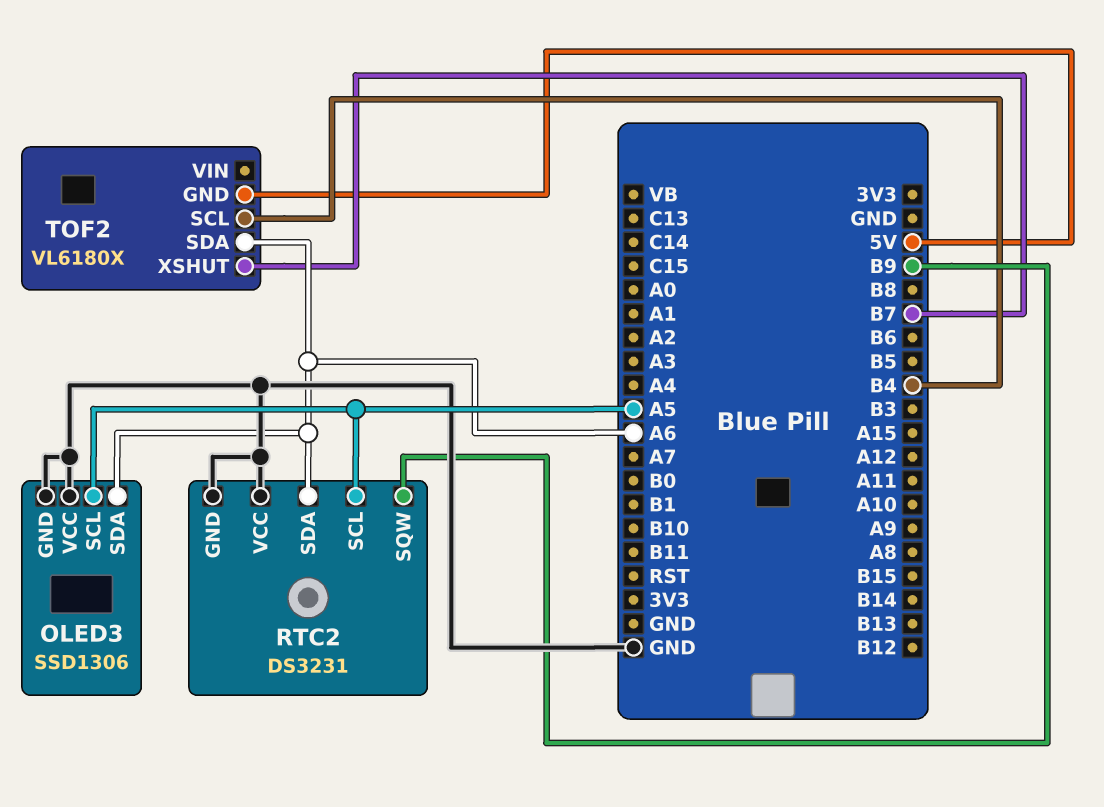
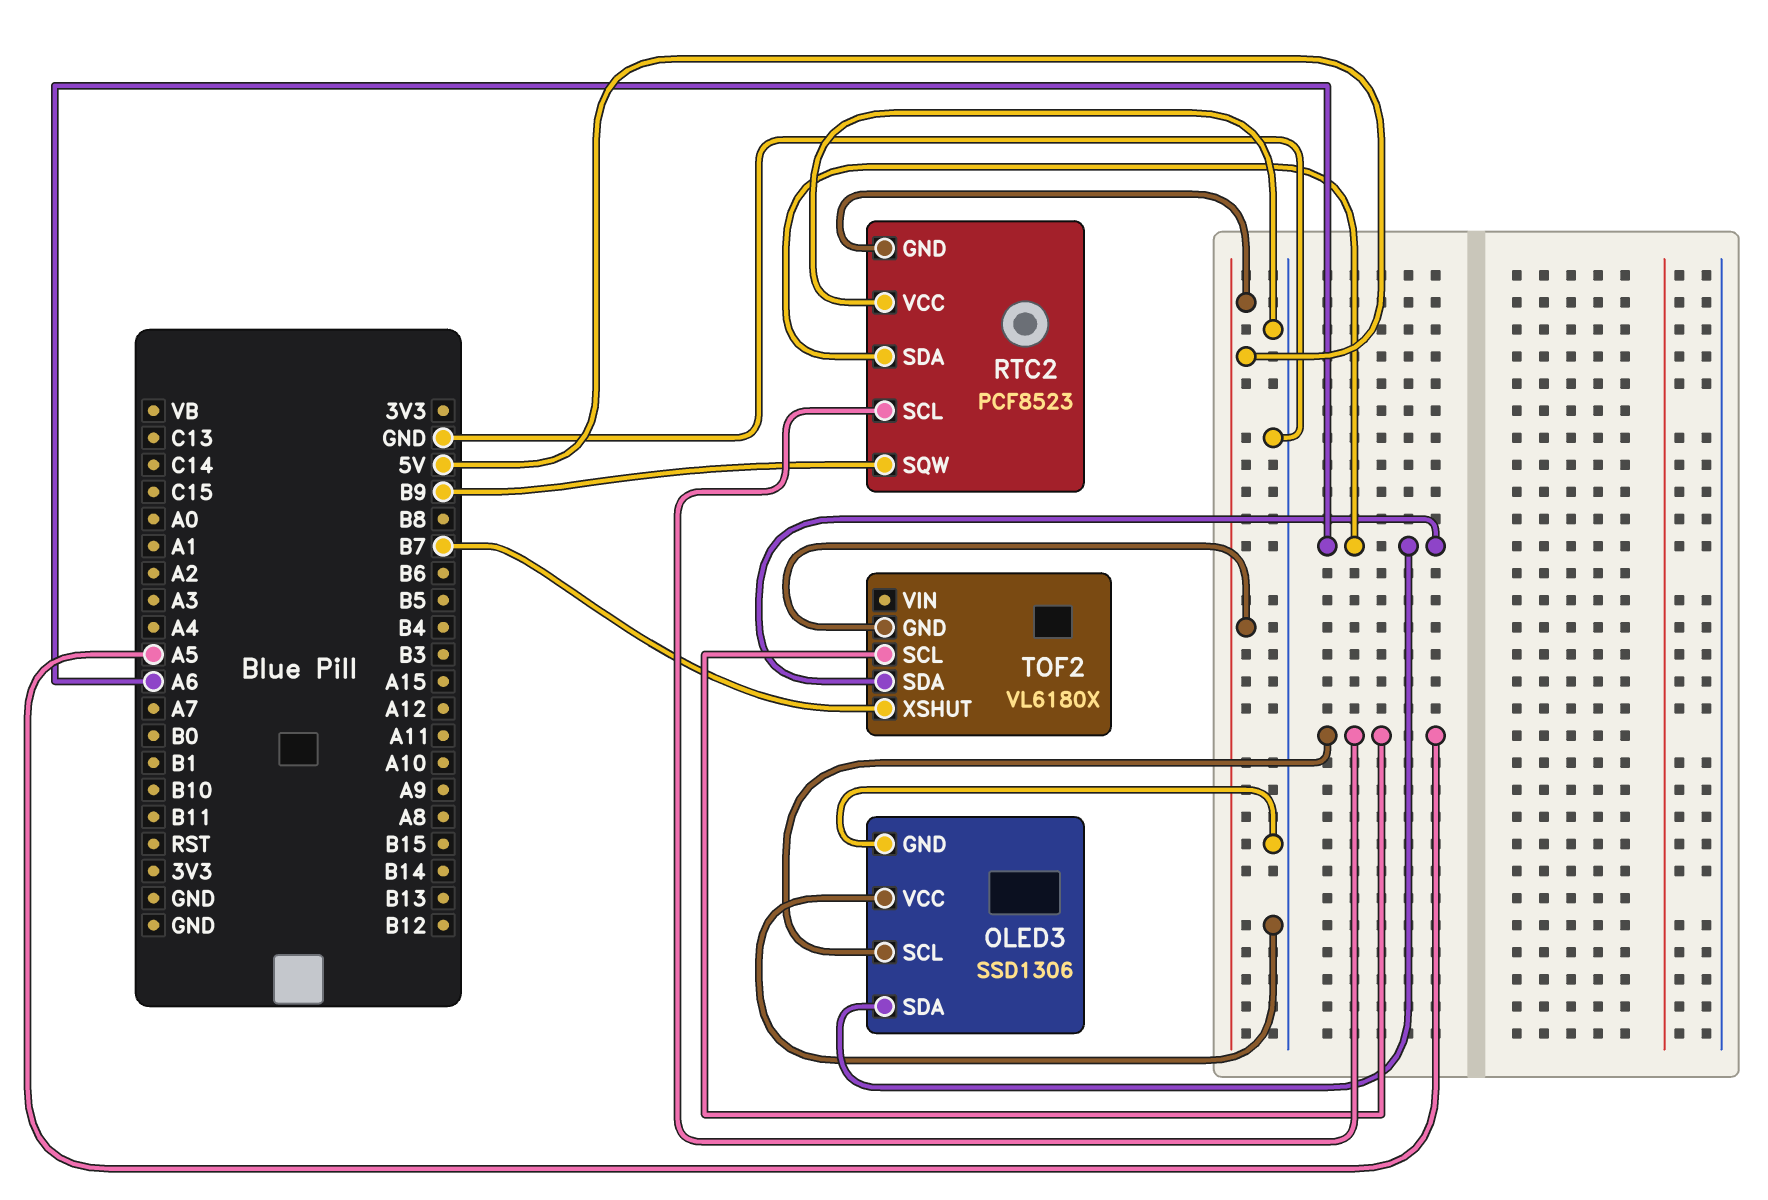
RTC2: DS3231 -> PCF8523
RTC2 pin GND: GND -> 5V
TOF2 pin SCL: B4 -> A5

